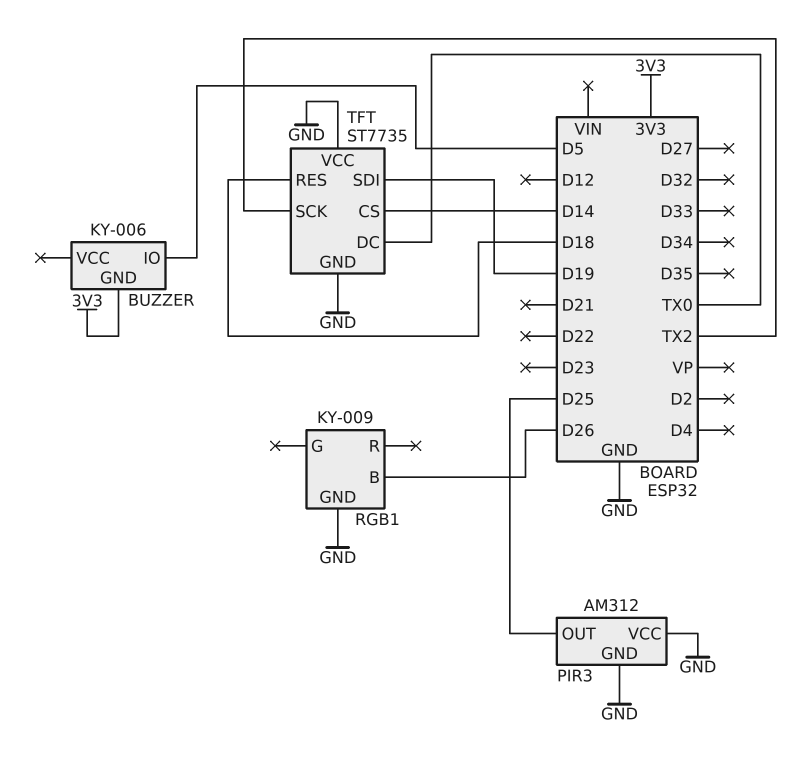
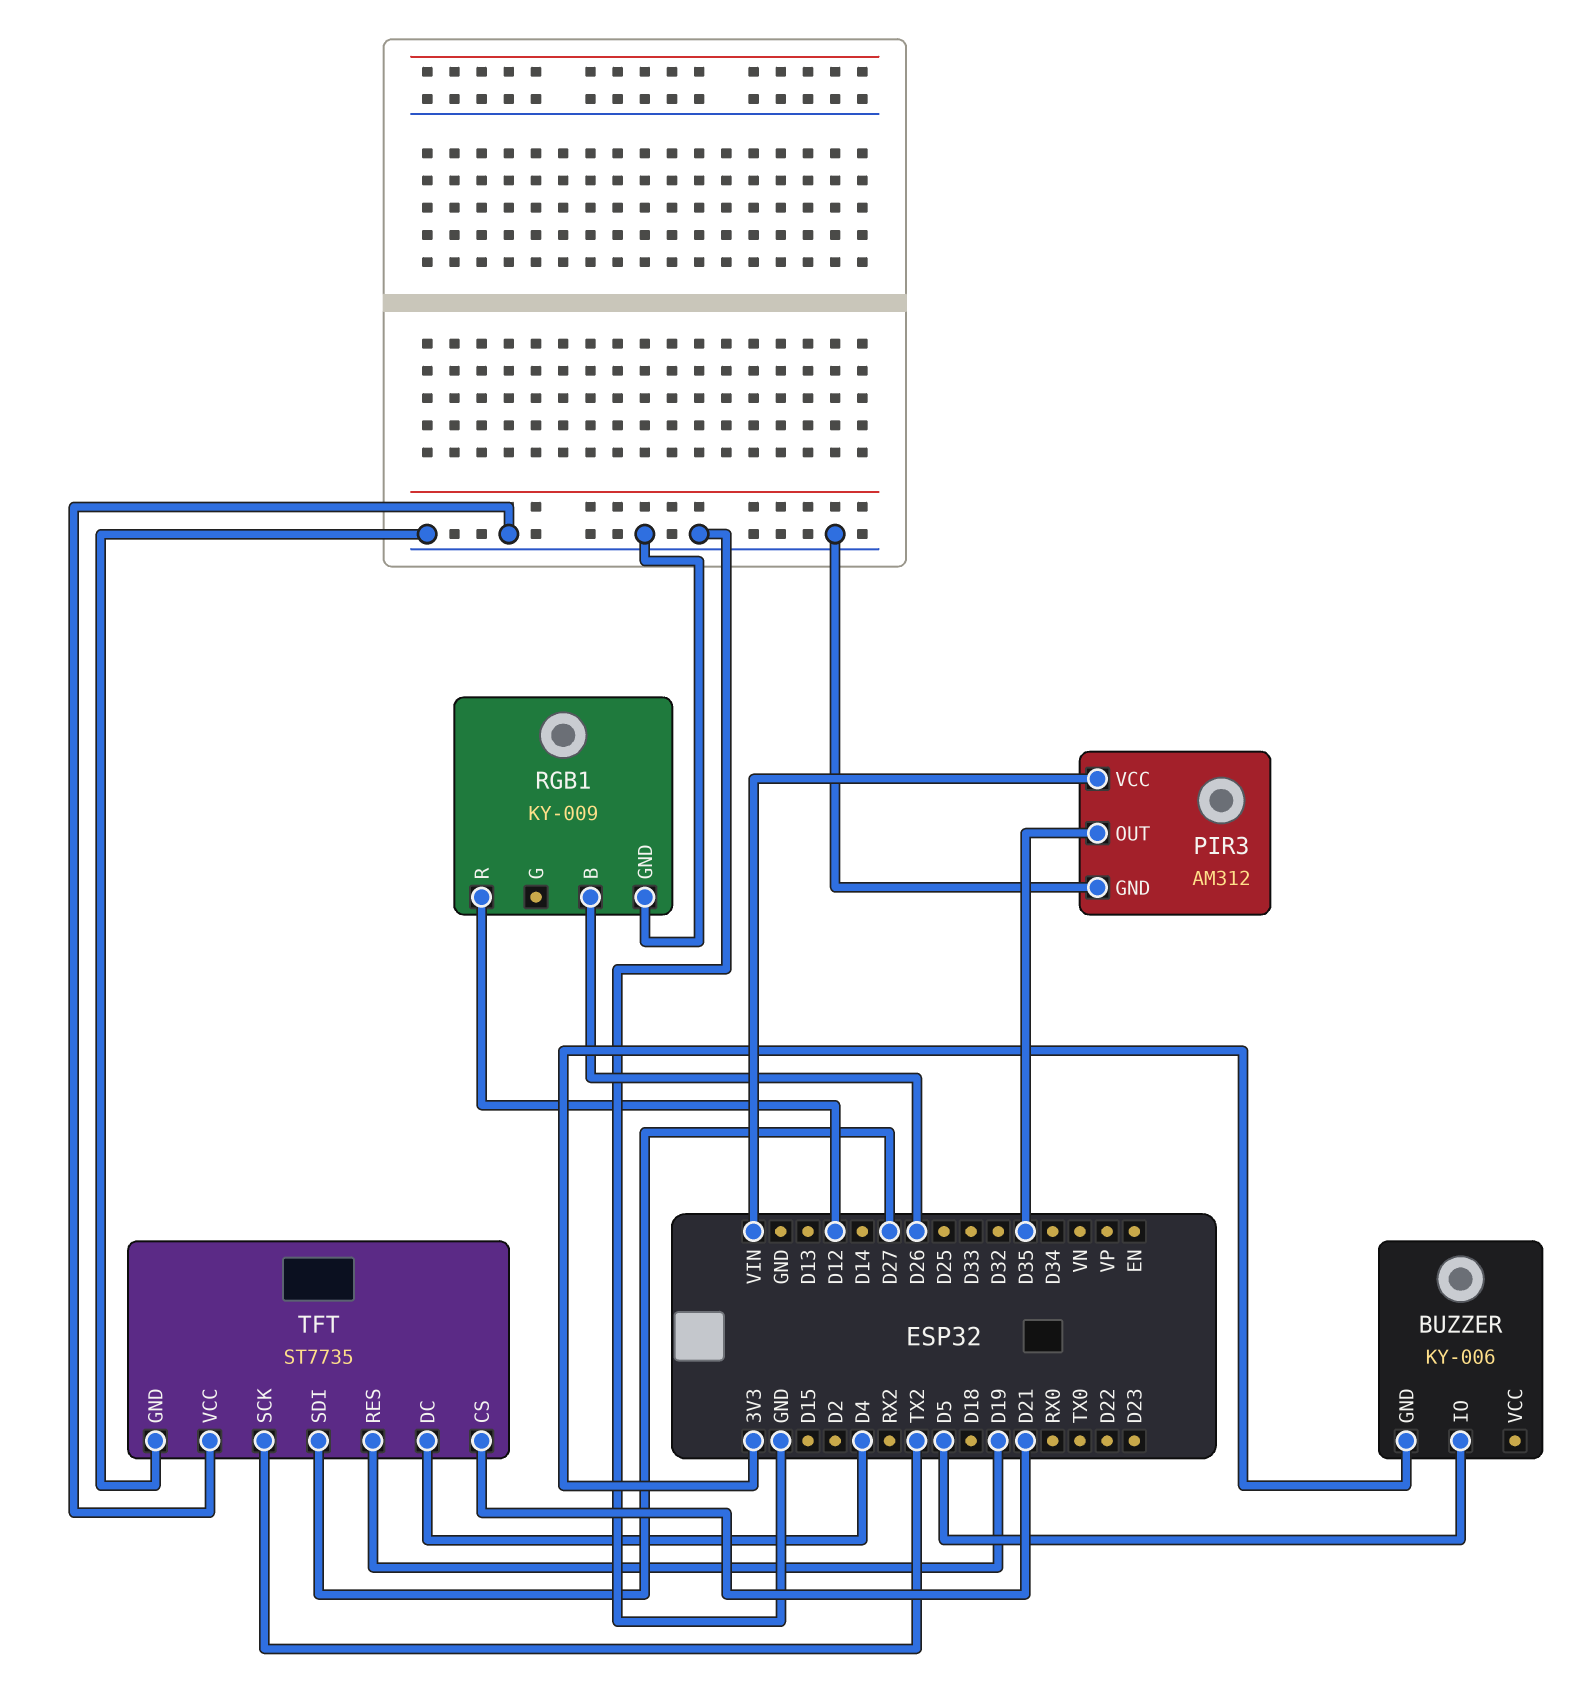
PIR3 pin OUT: D25 -> D35
PIR3 pin VCC: GND -> VIN
RGB1 pin R: none -> D12
TFT pin CS: D14 -> D21
TFT pin DC: TX0 -> D4
TFT pin RES: D18 -> D19
TFT pin SDI: D19 -> D27

